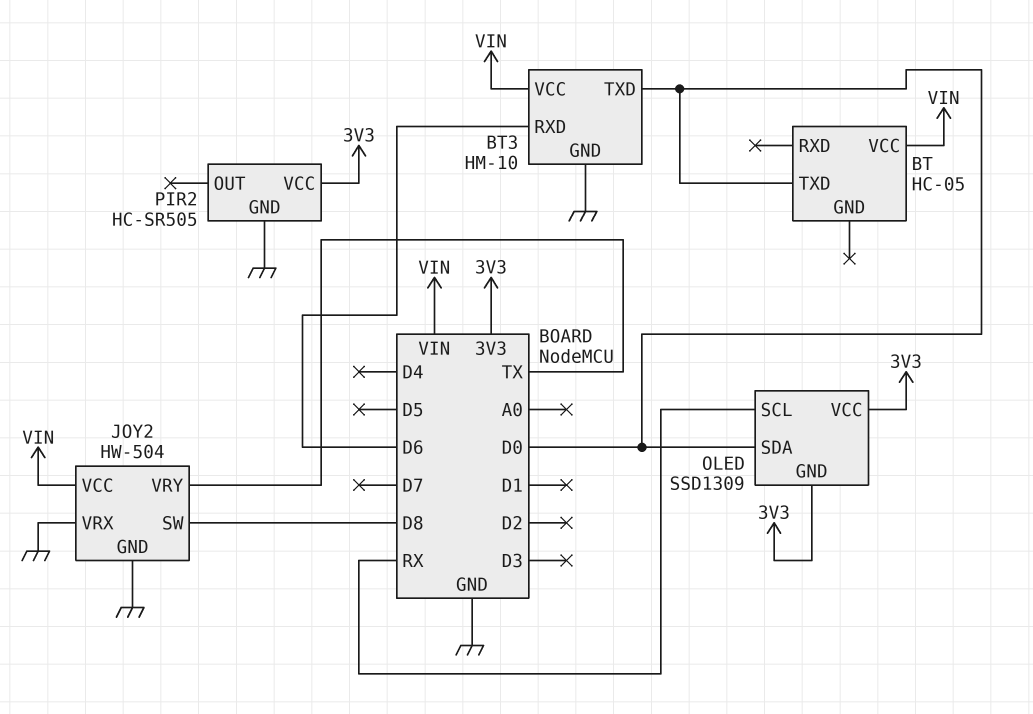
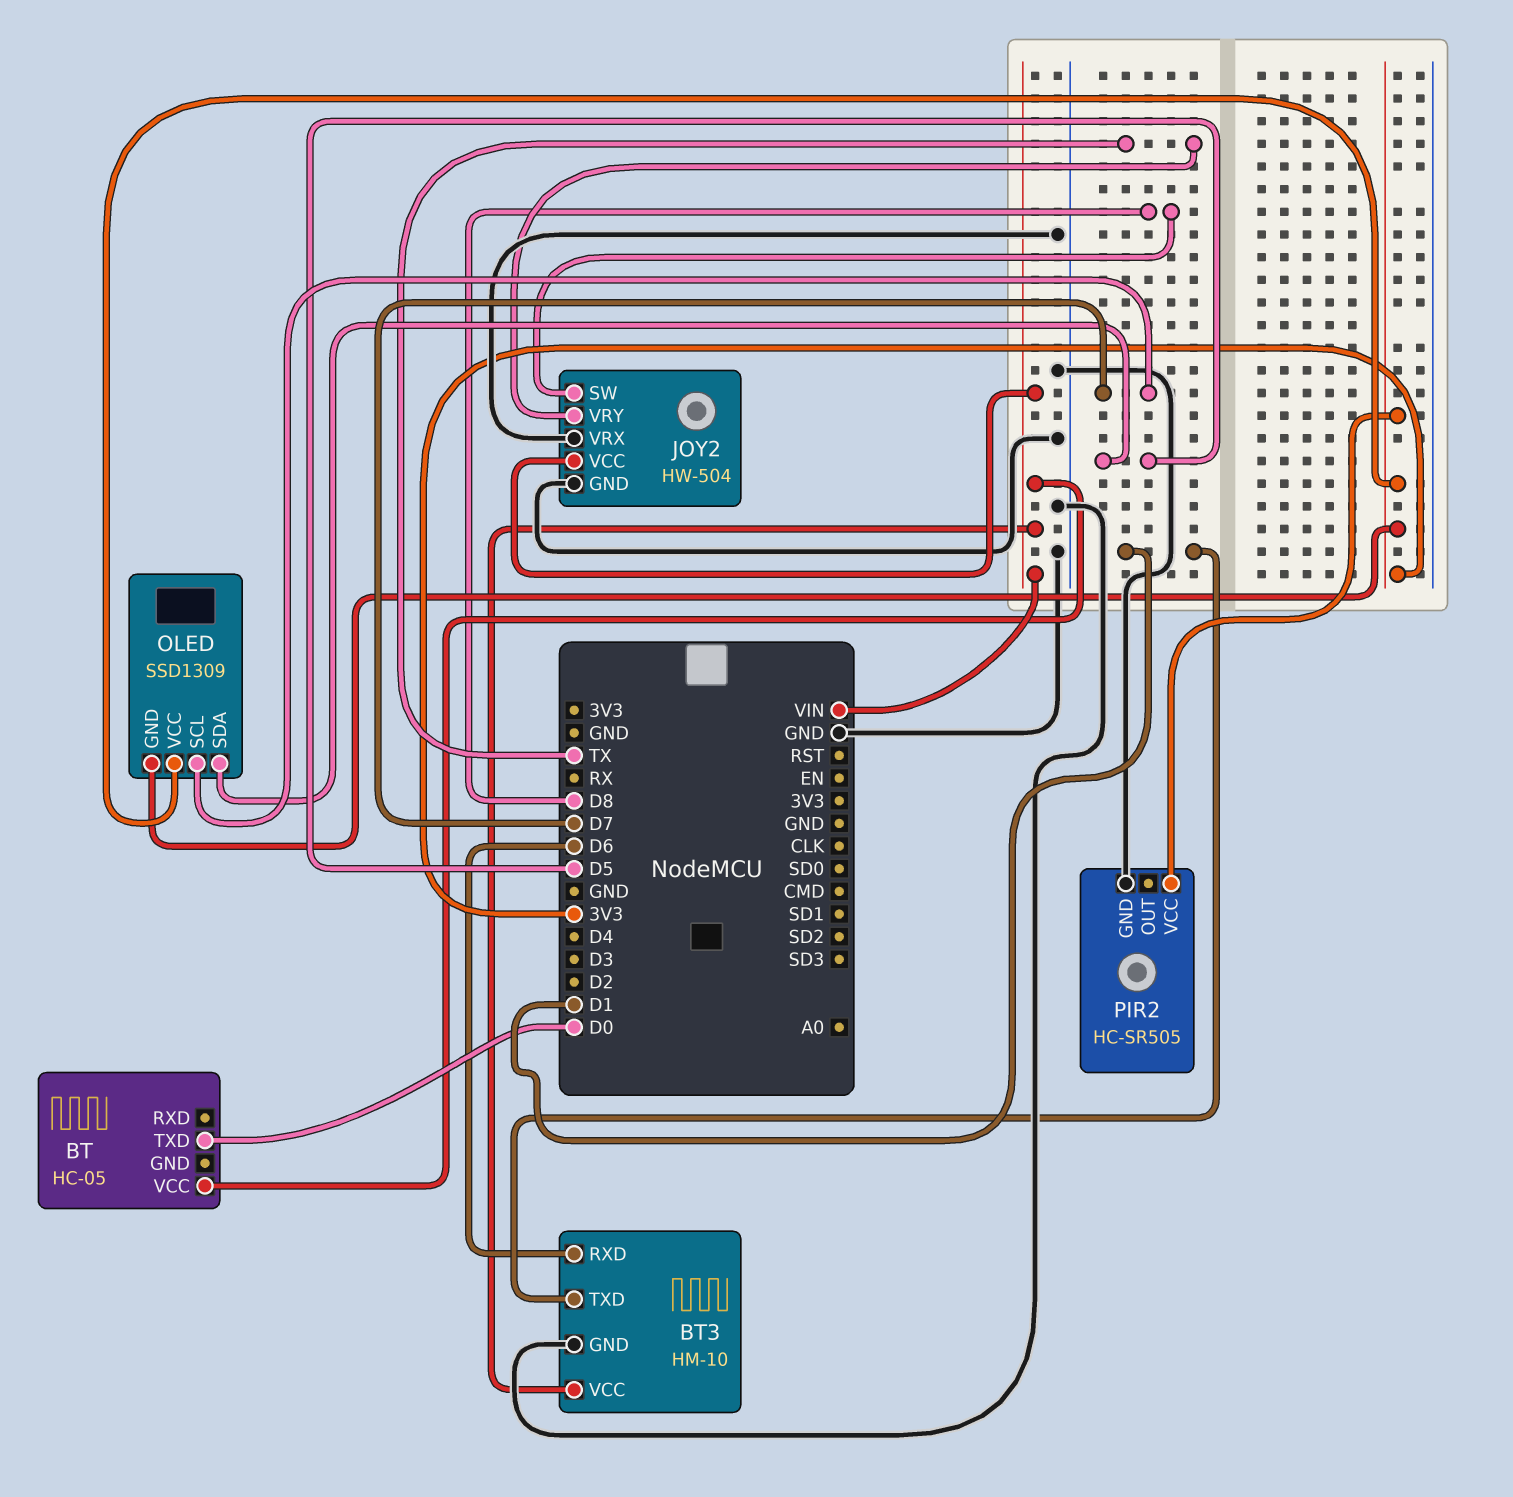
BT3 pin TXD: D0 -> D1
OLED pin SCL: RX -> D7
OLED pin SDA: D0 -> D5

